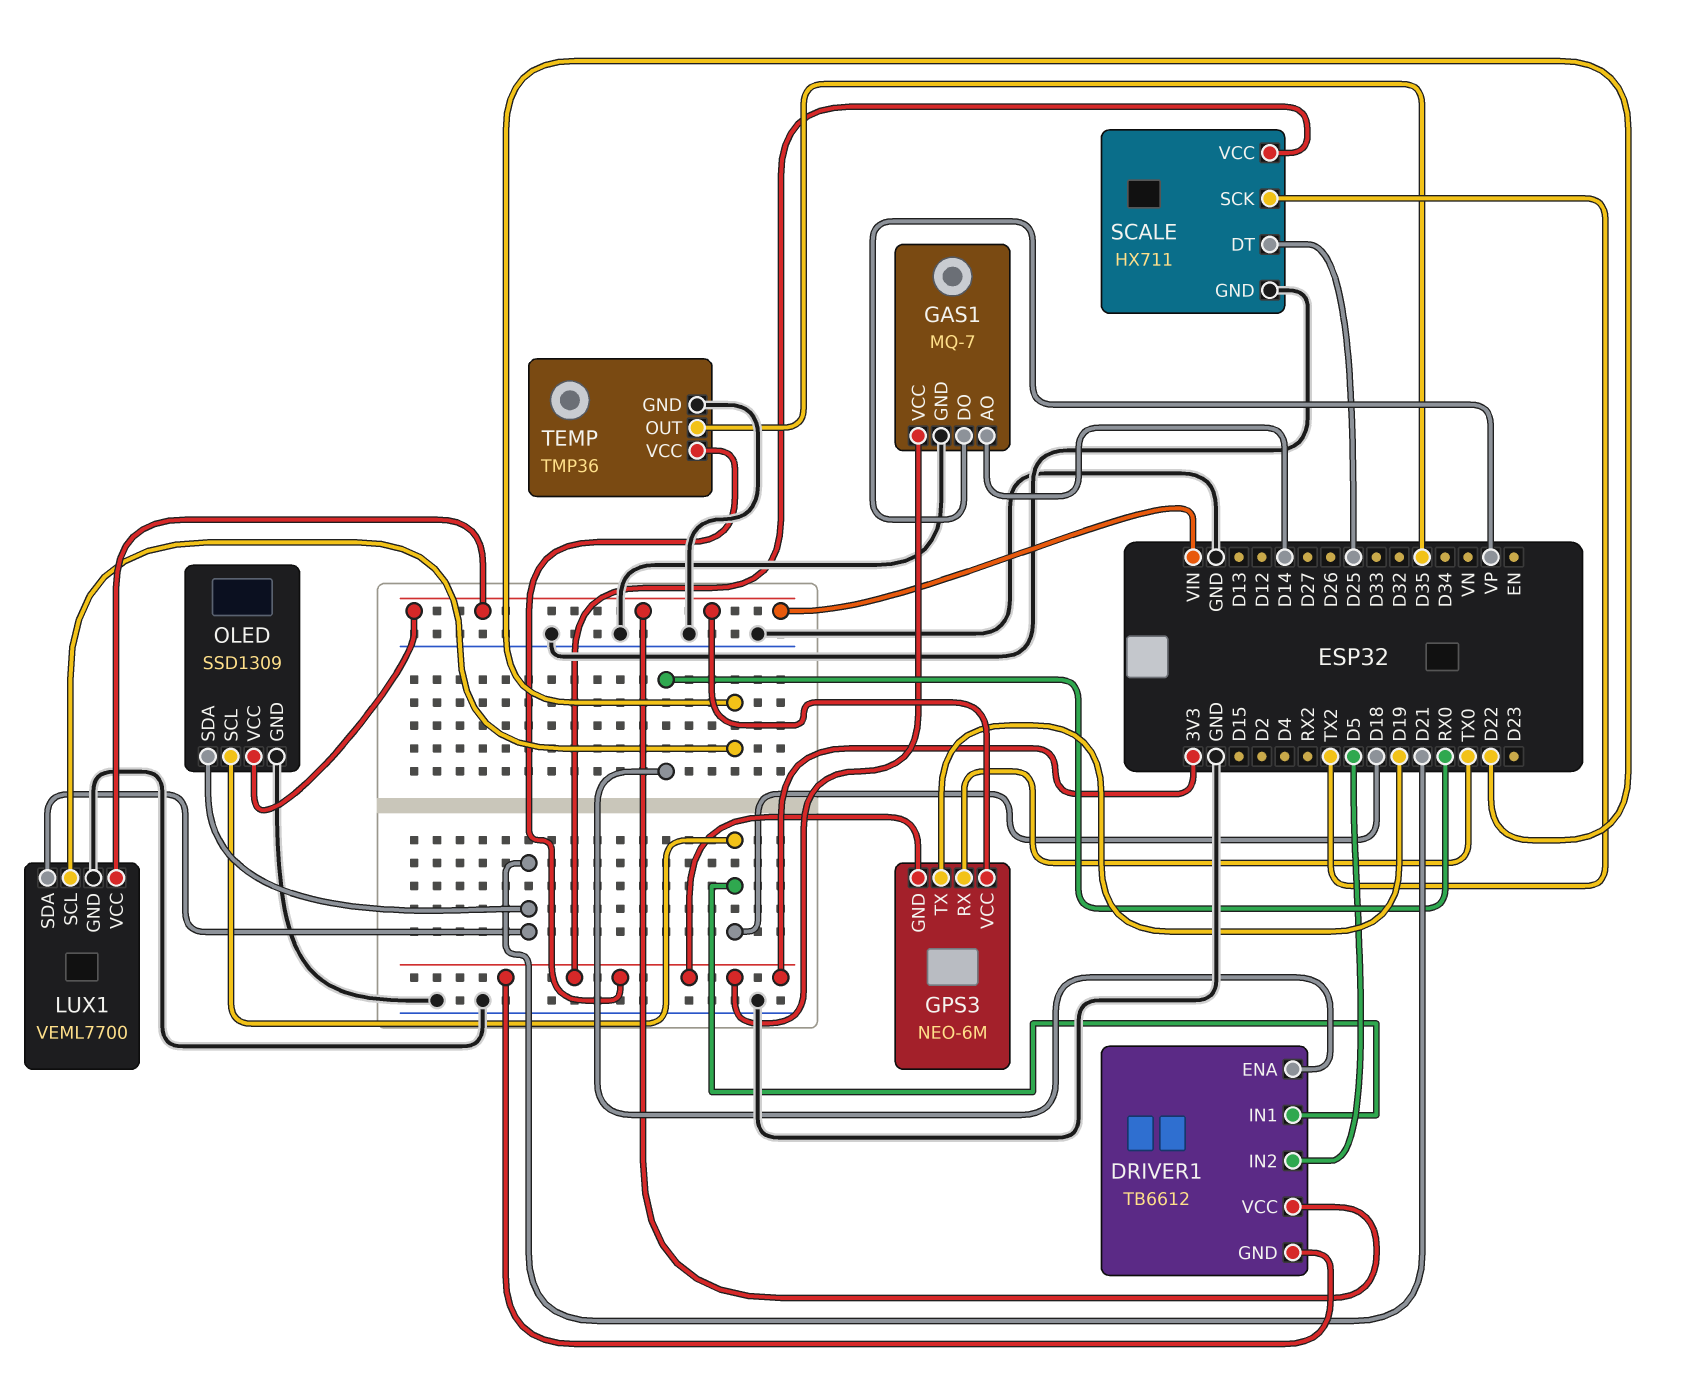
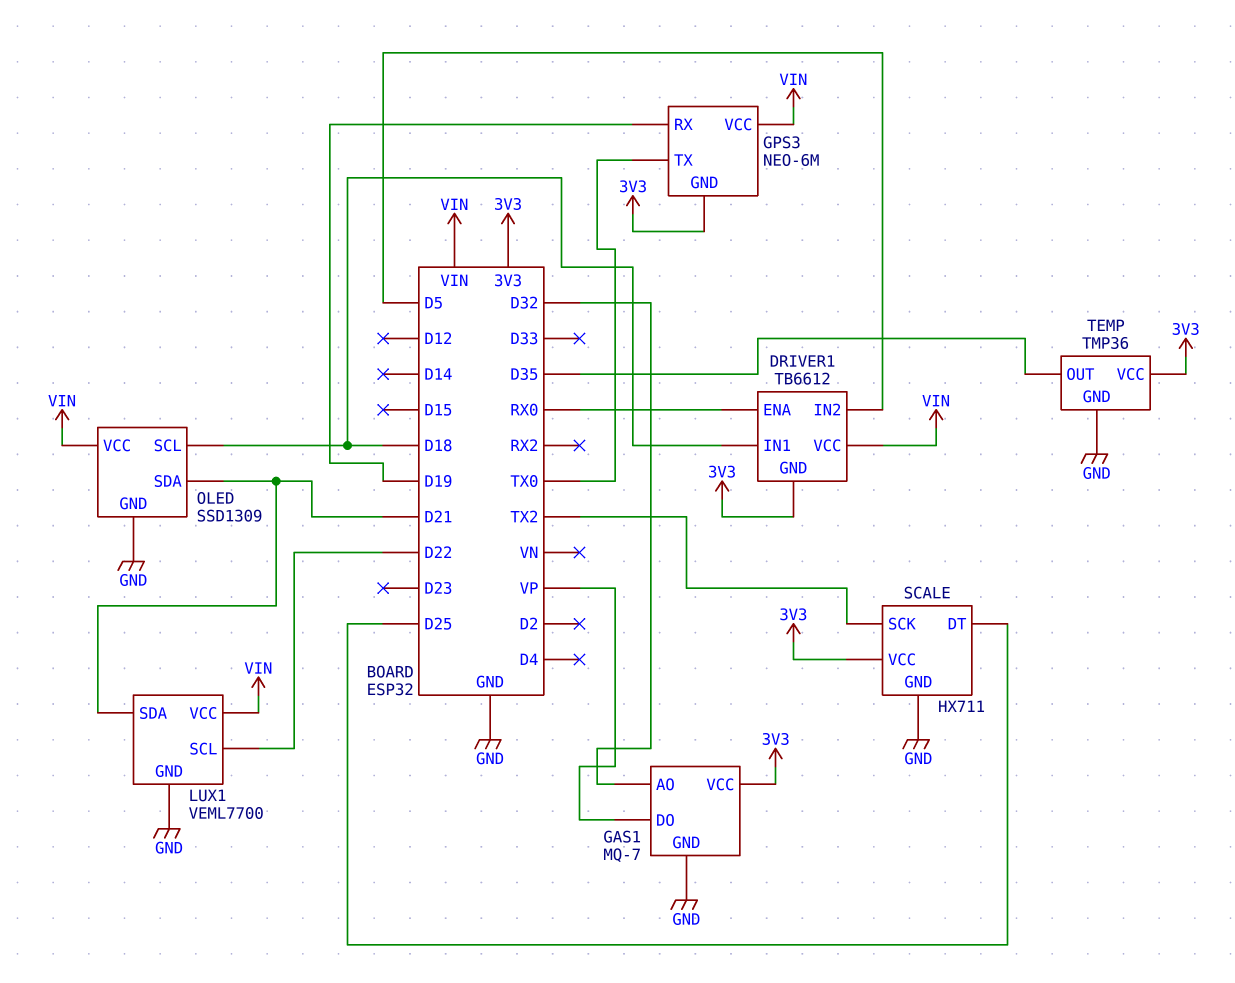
GAS1 pin AO: D14 -> D32
GPS3 pin RX: TX0 -> D19
GPS3 pin TX: D19 -> TX0

